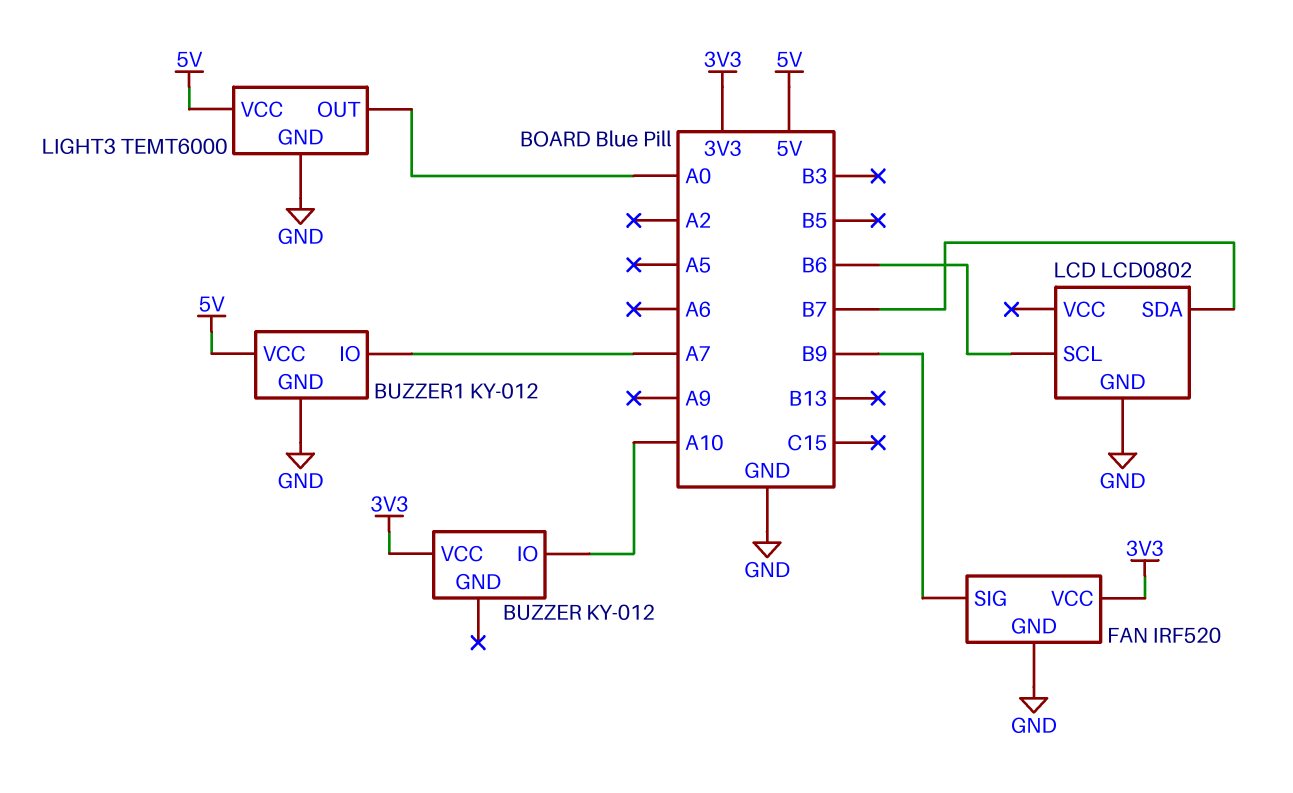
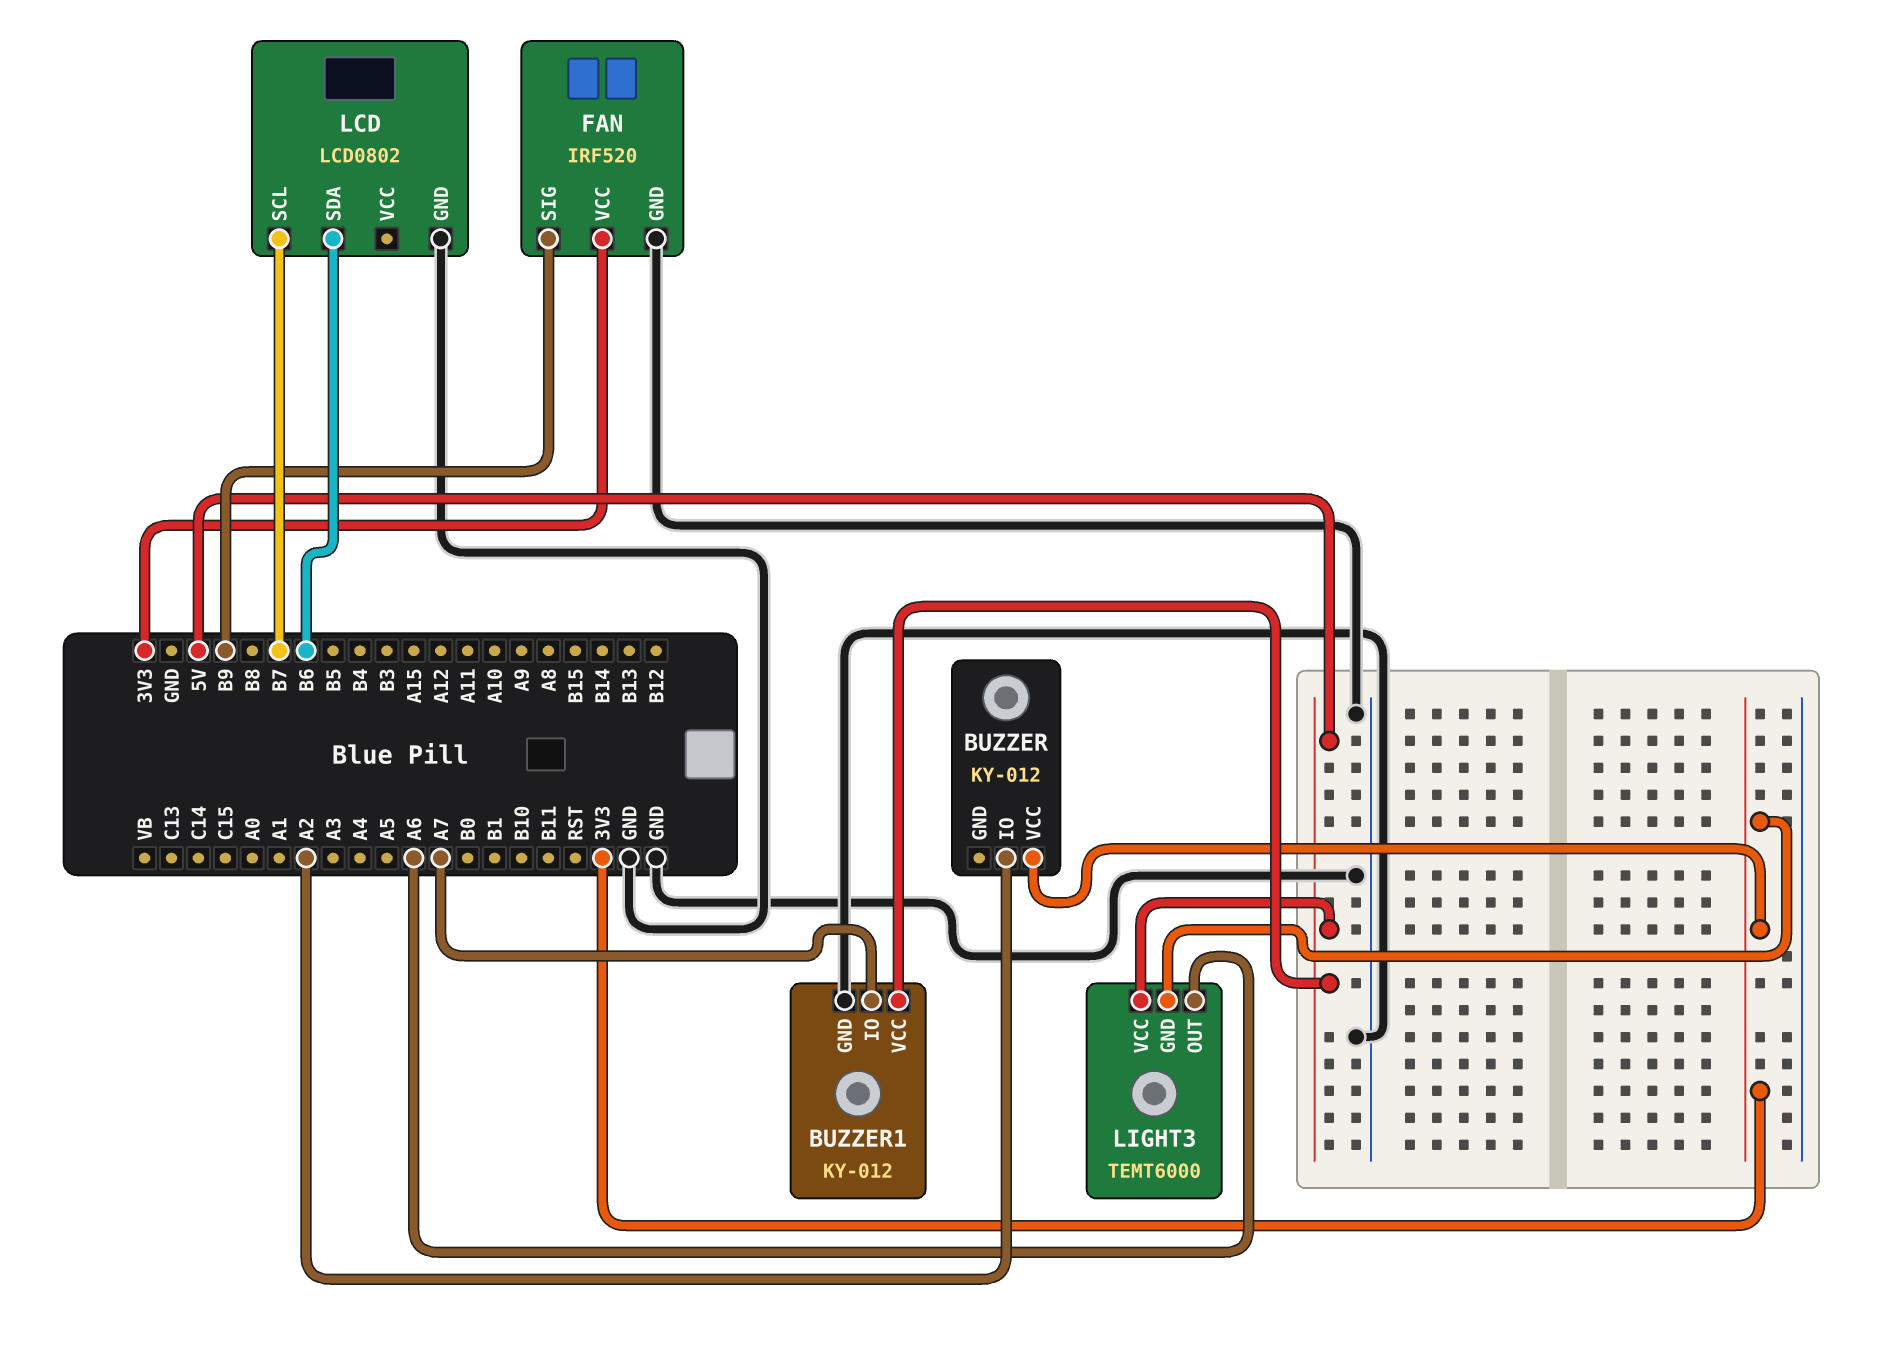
BUZZER pin IO: A10 -> A2
LCD pin SCL: B6 -> B7
LCD pin SDA: B7 -> B6
LIGHT3 pin GND: GND -> 3V3
LIGHT3 pin OUT: A0 -> A6

